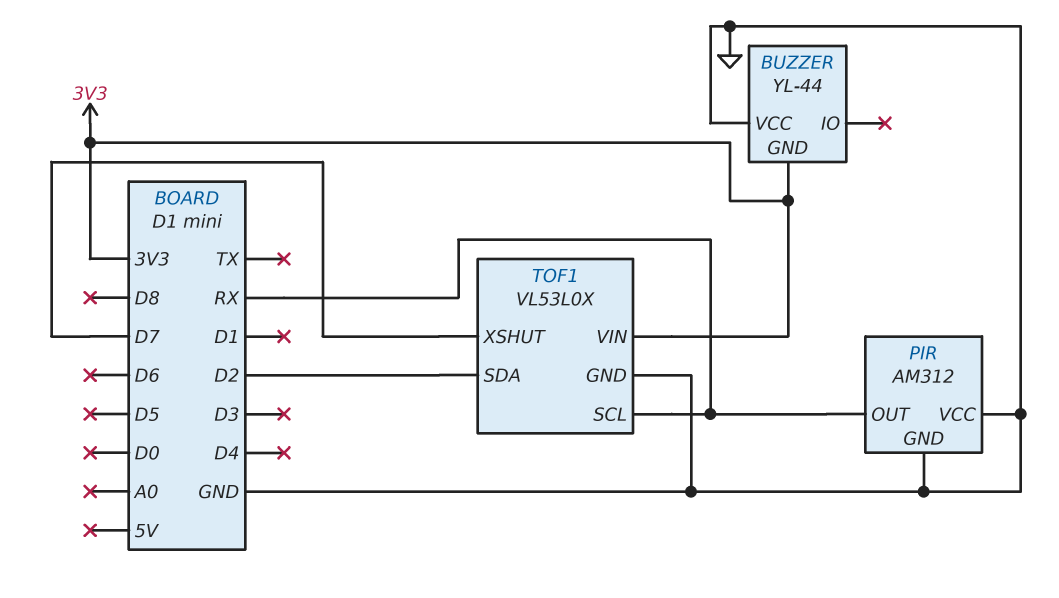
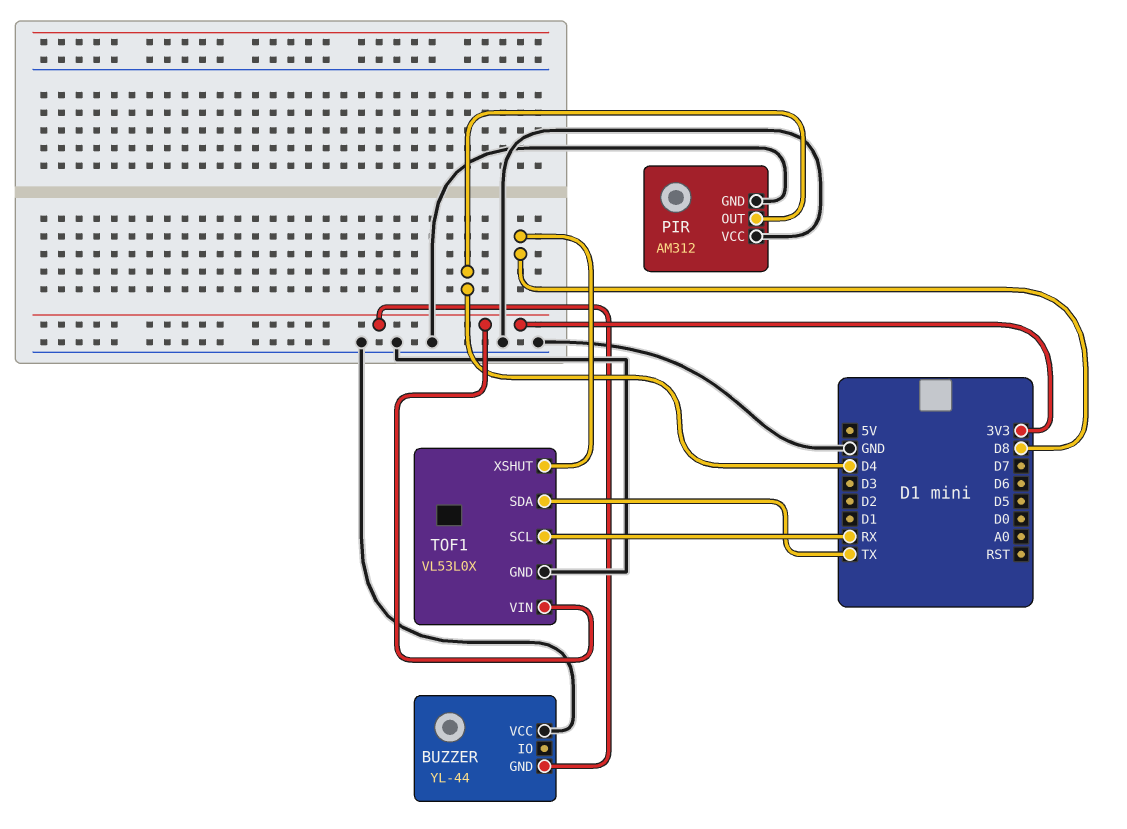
PIR pin OUT: RX -> D4
TOF1 pin SDA: D2 -> TX
TOF1 pin XSHUT: D7 -> D8

